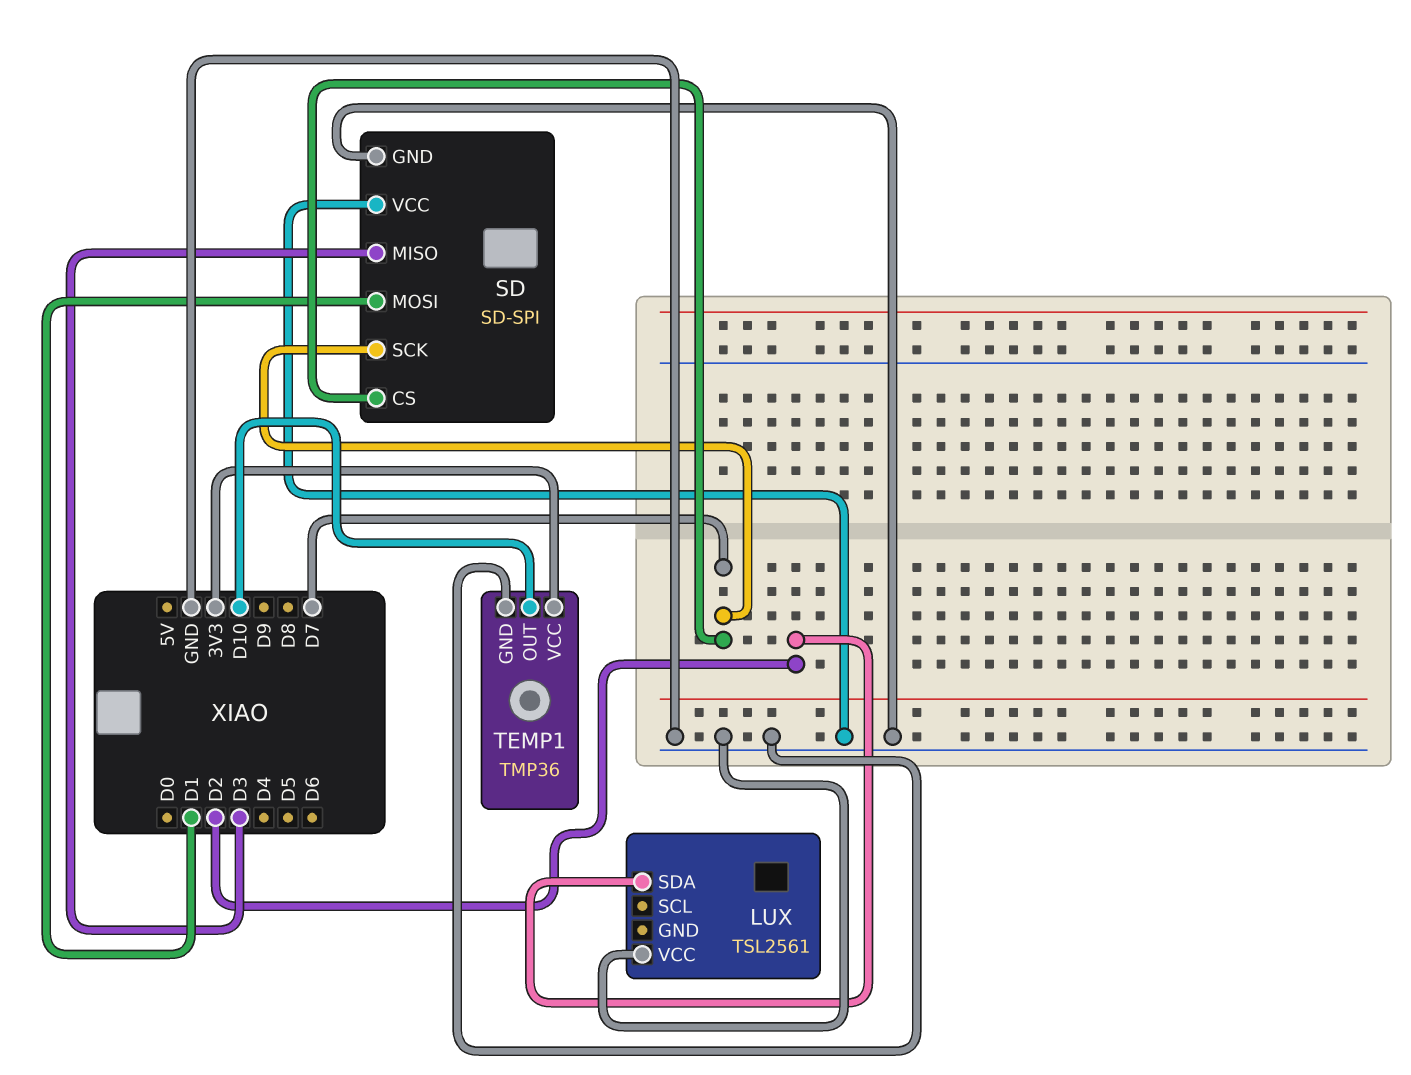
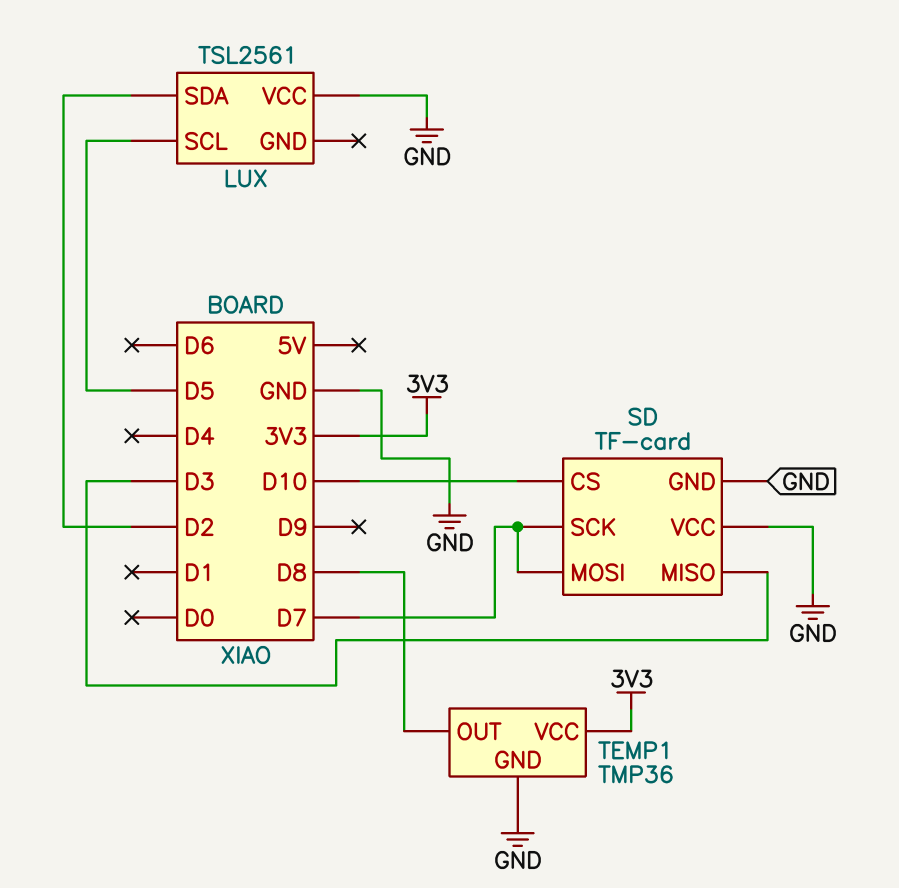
LUX pin SCL: none -> D5
SD: SD-SPI -> TF-card
SD pin CS: D7 -> D10
SD pin MOSI: D1 -> D7
TEMP1 pin OUT: D10 -> D8

